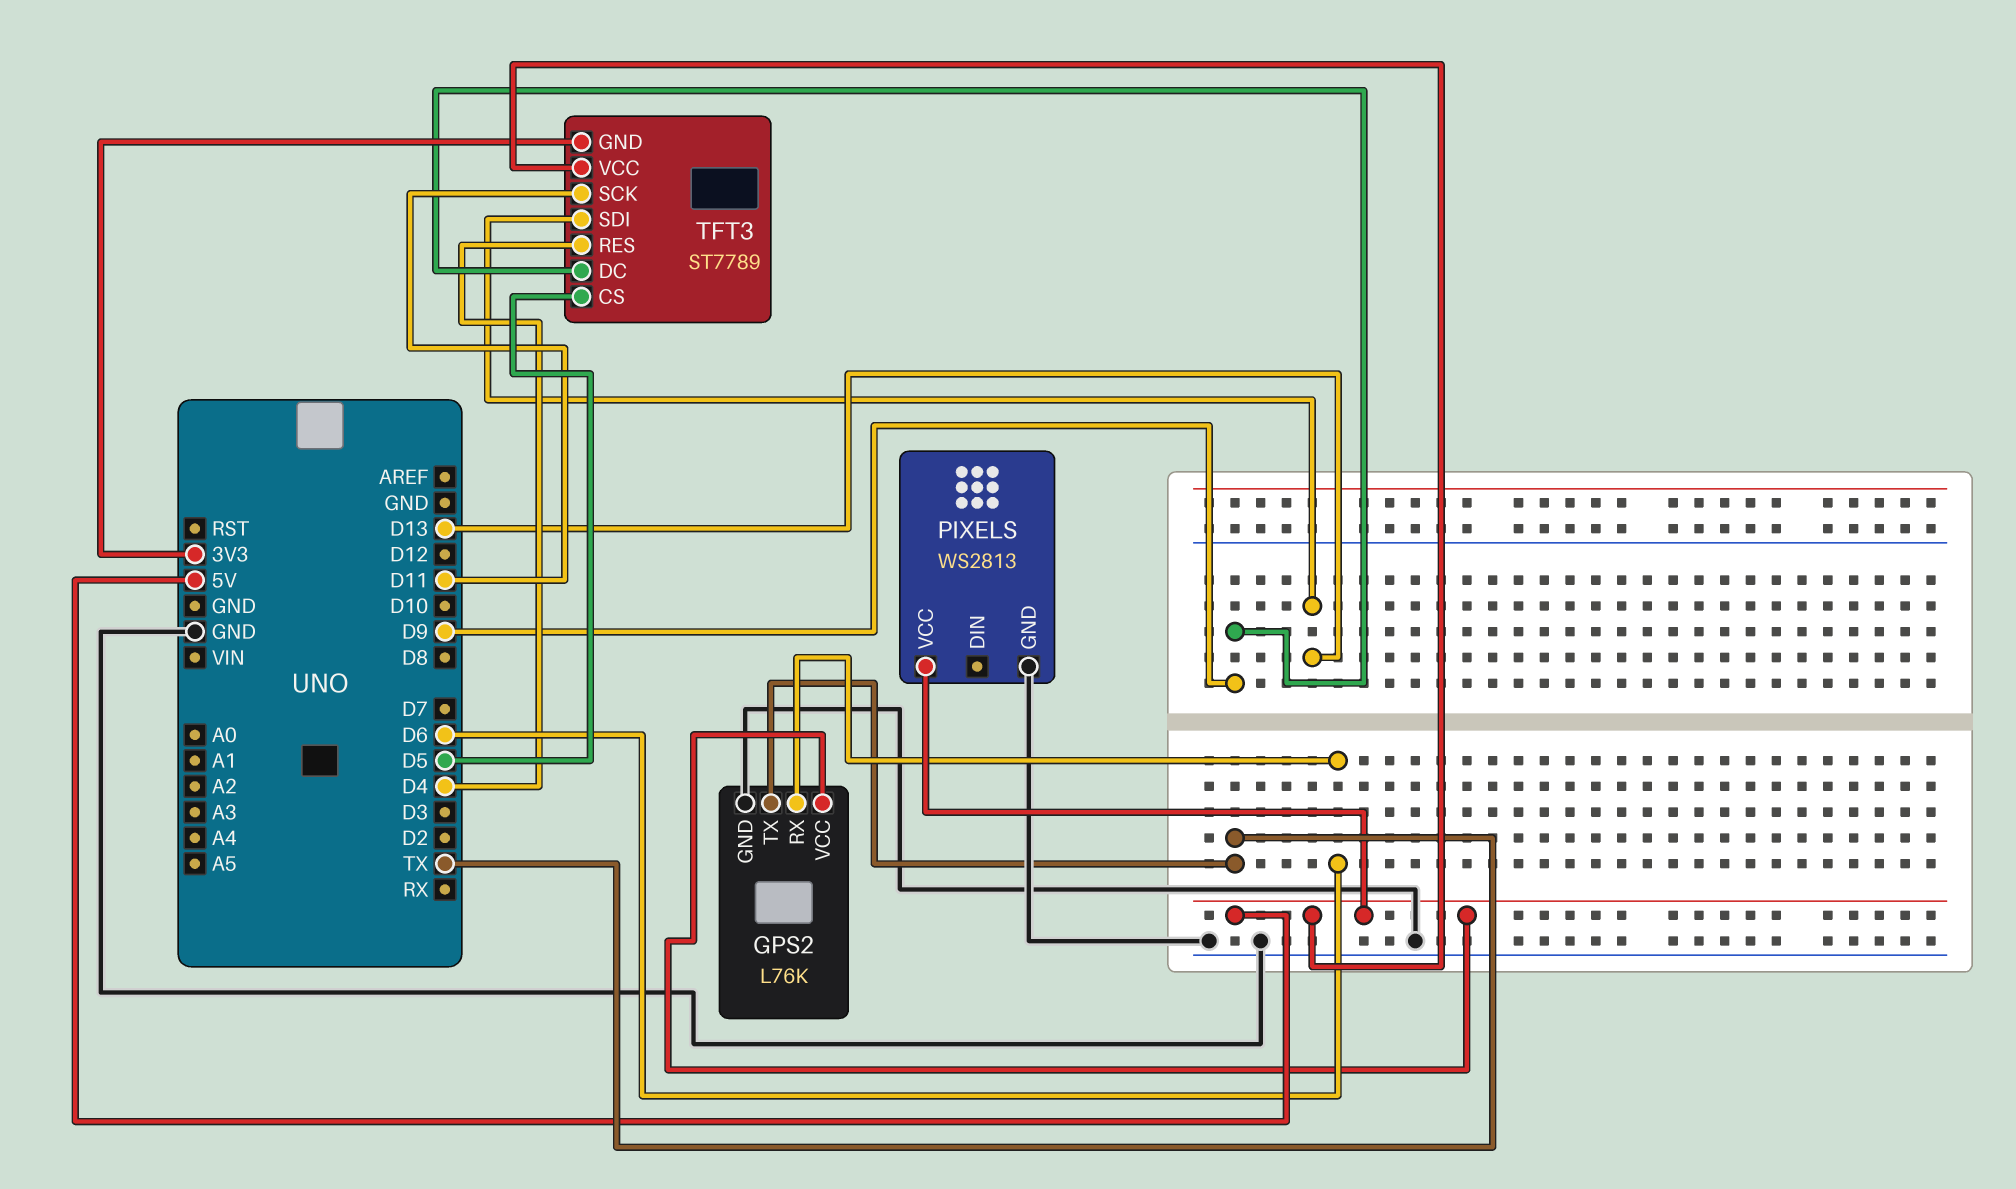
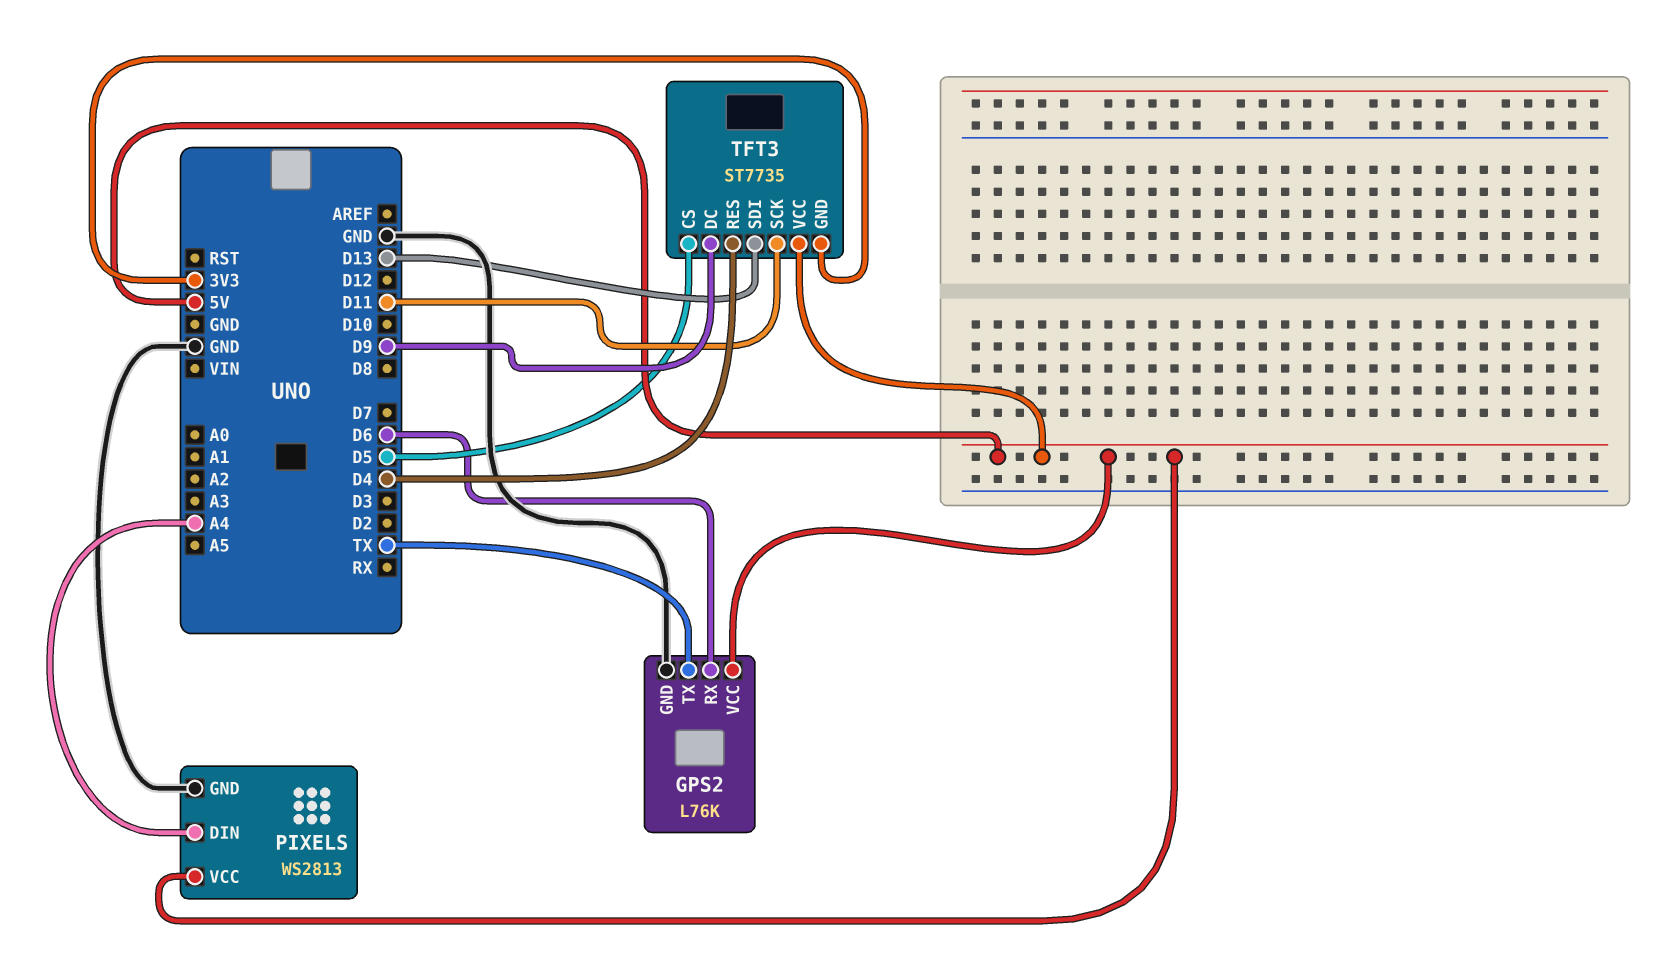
PIXELS pin DIN: none -> A4
TFT3: ST7789 -> ST7735

